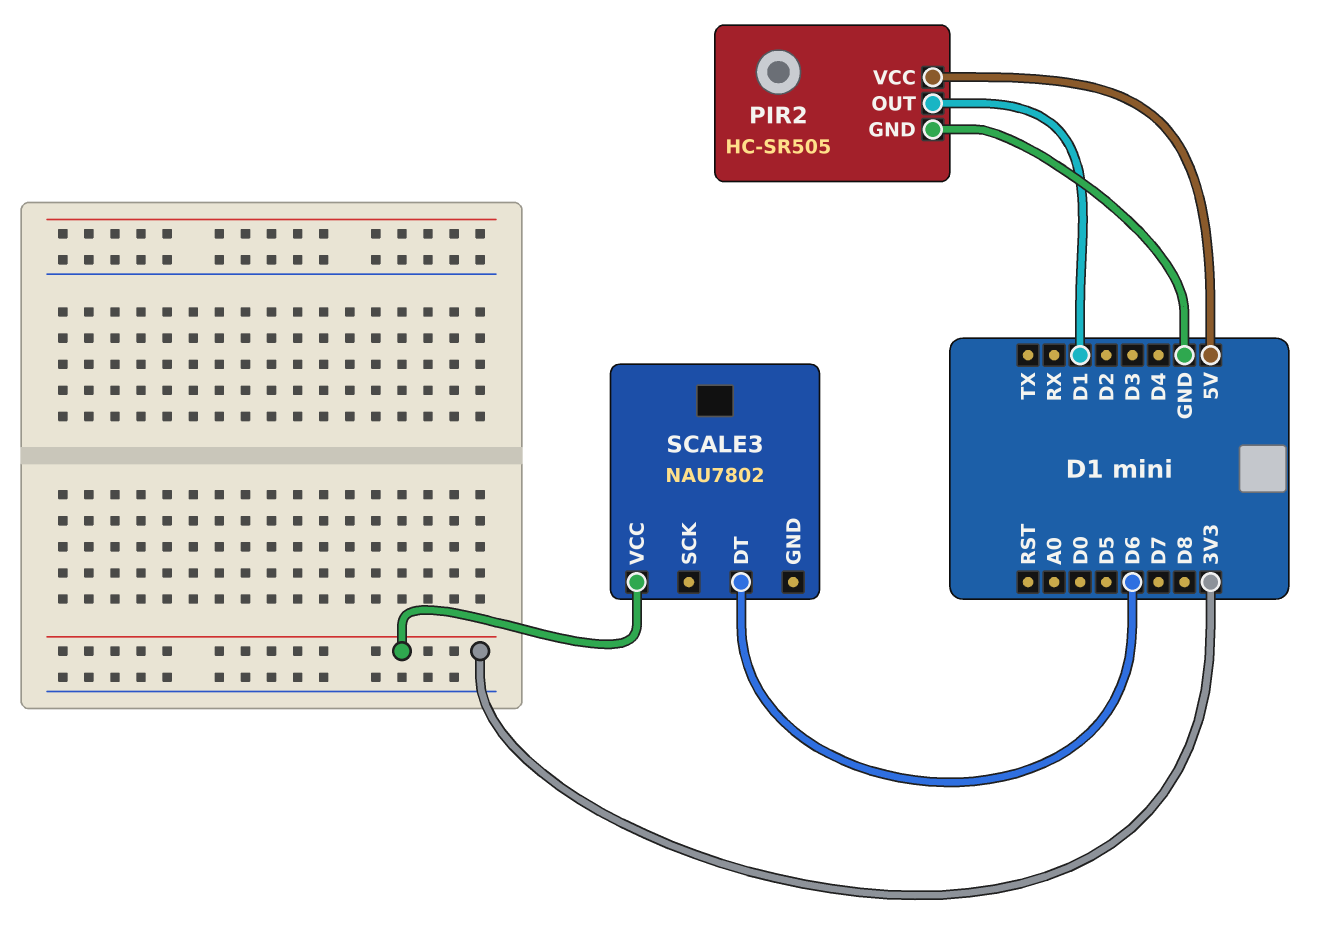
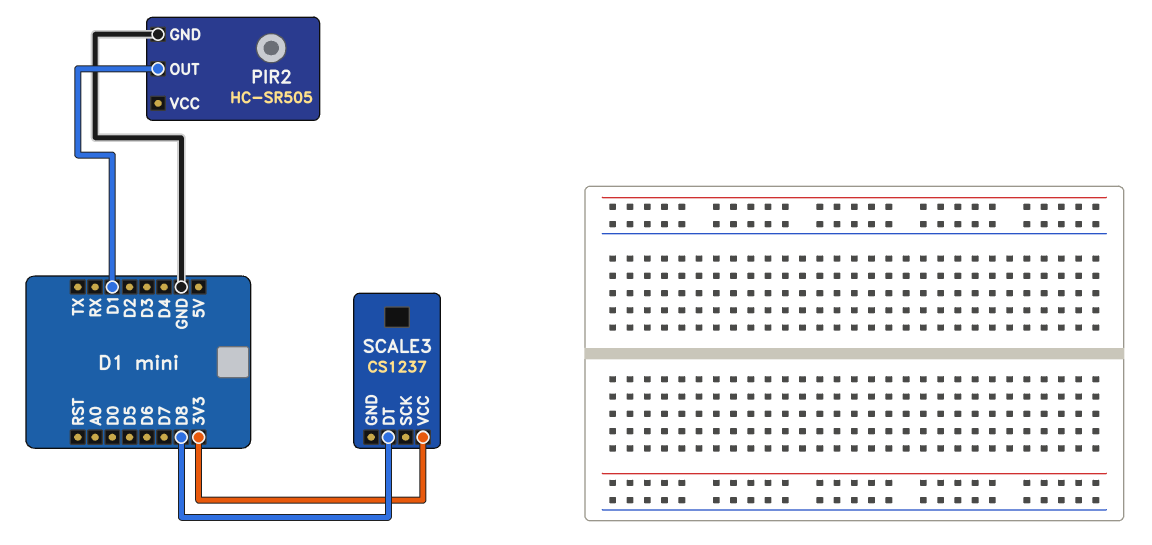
PIR2 pin VCC: 5V -> none
SCALE3: NAU7802 -> CS1237
SCALE3 pin DT: D6 -> D8

